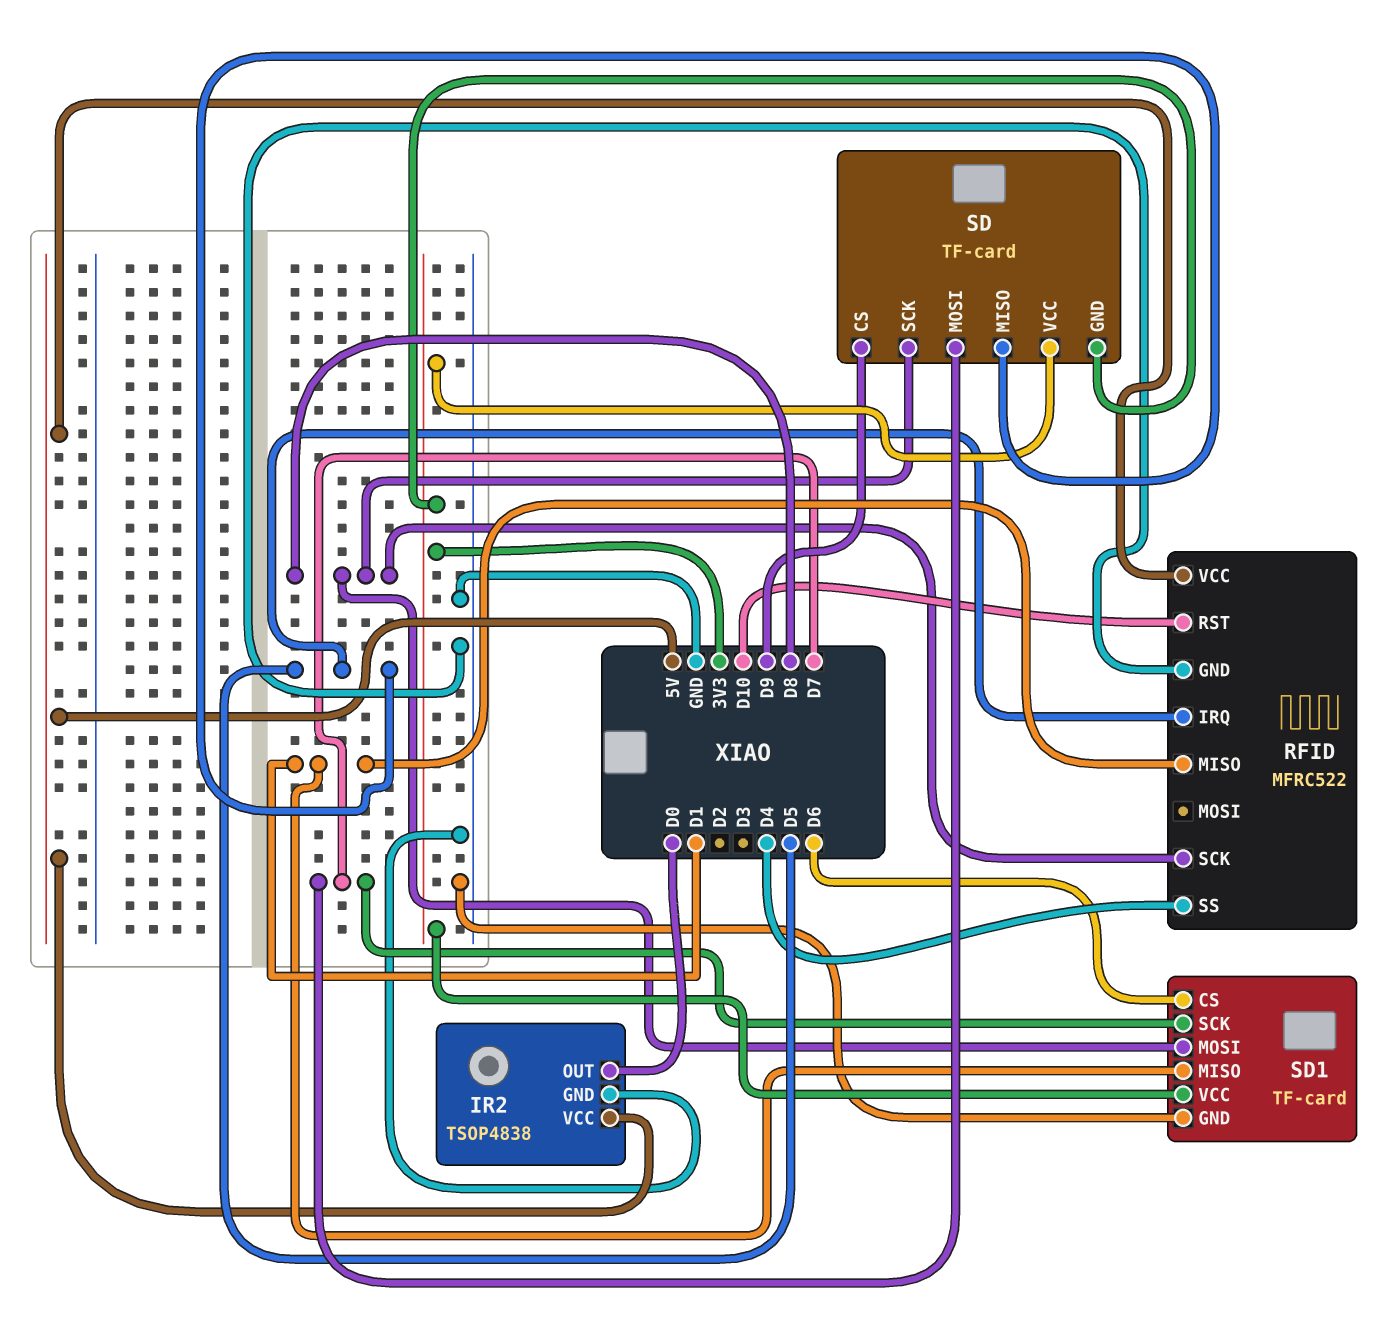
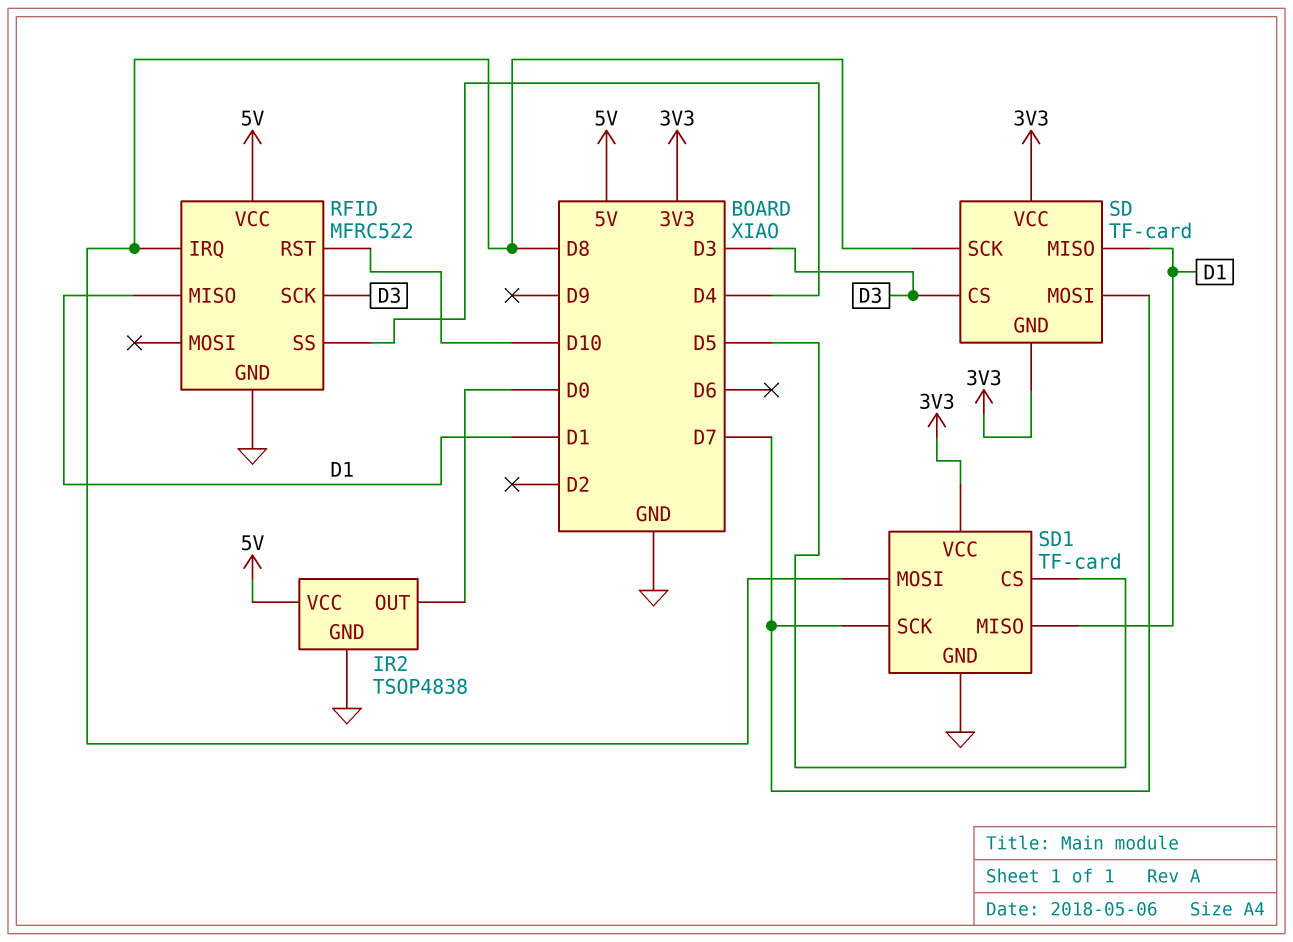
RFID pin IRQ: D5 -> D8
RFID pin SCK: D8 -> D3
SD pin CS: D9 -> D3
SD pin MISO: D5 -> D1
SD1 pin CS: D6 -> D5

